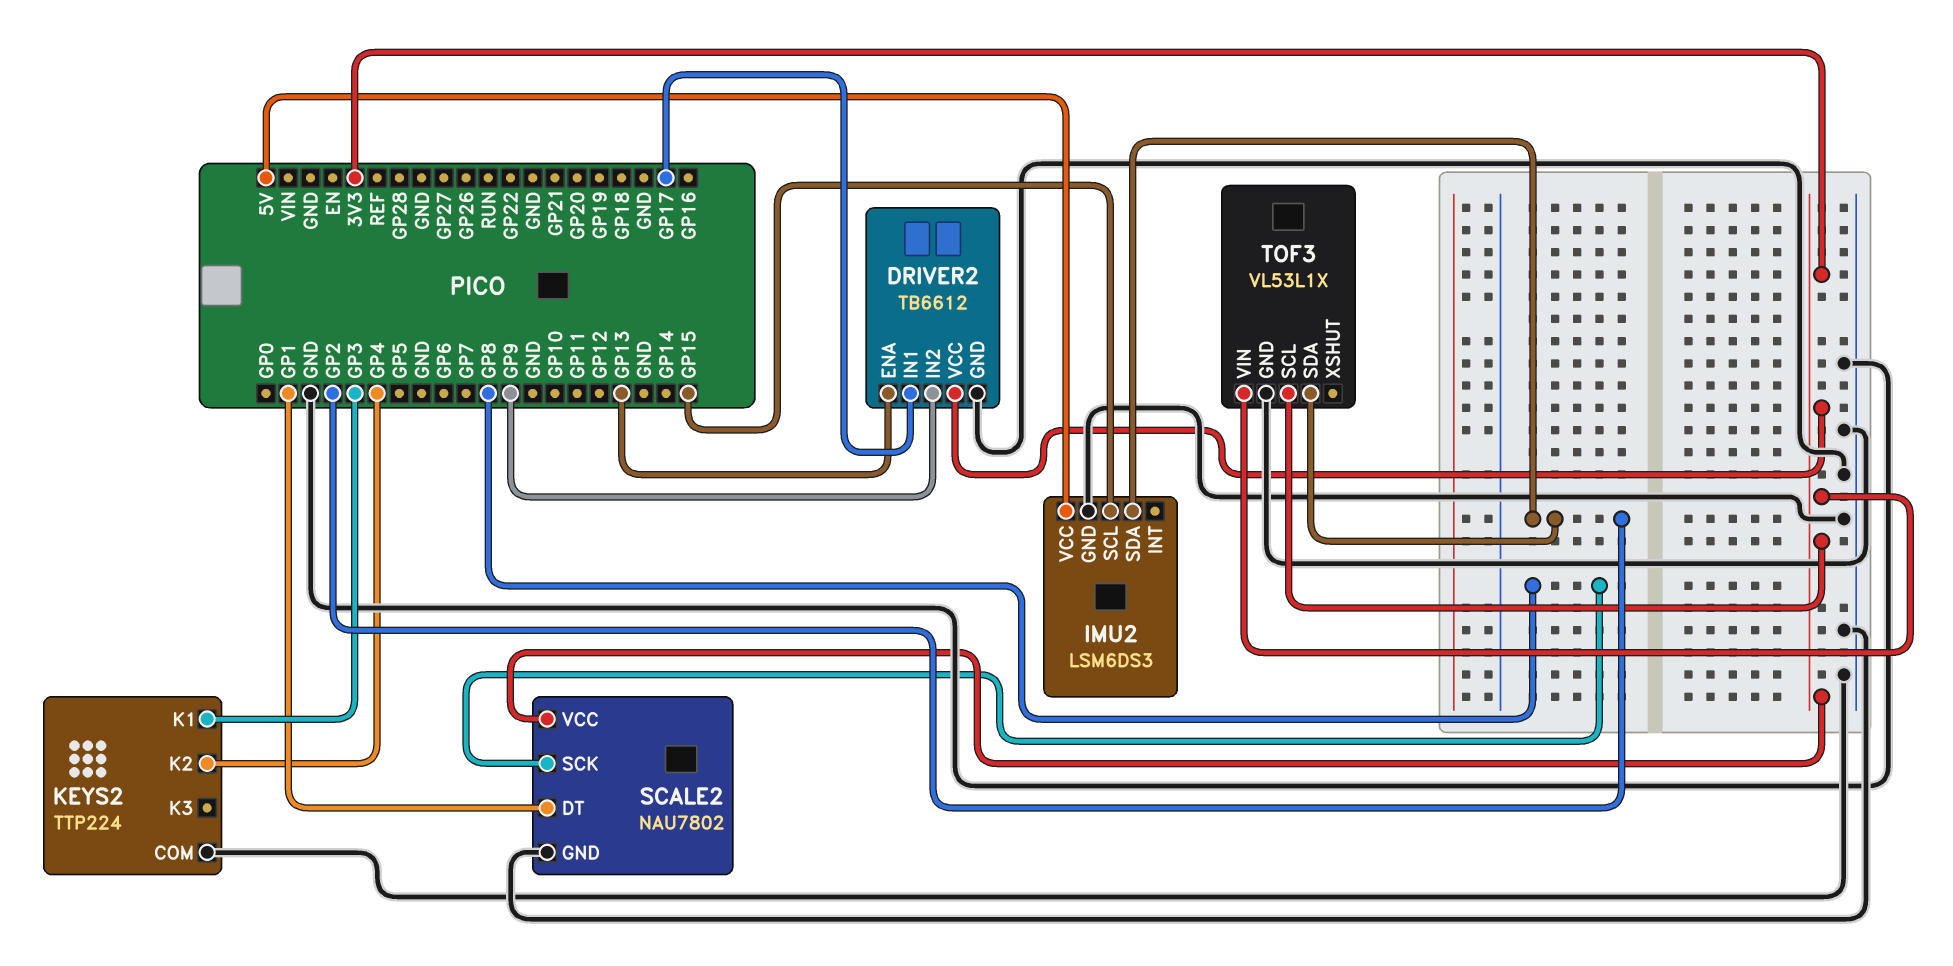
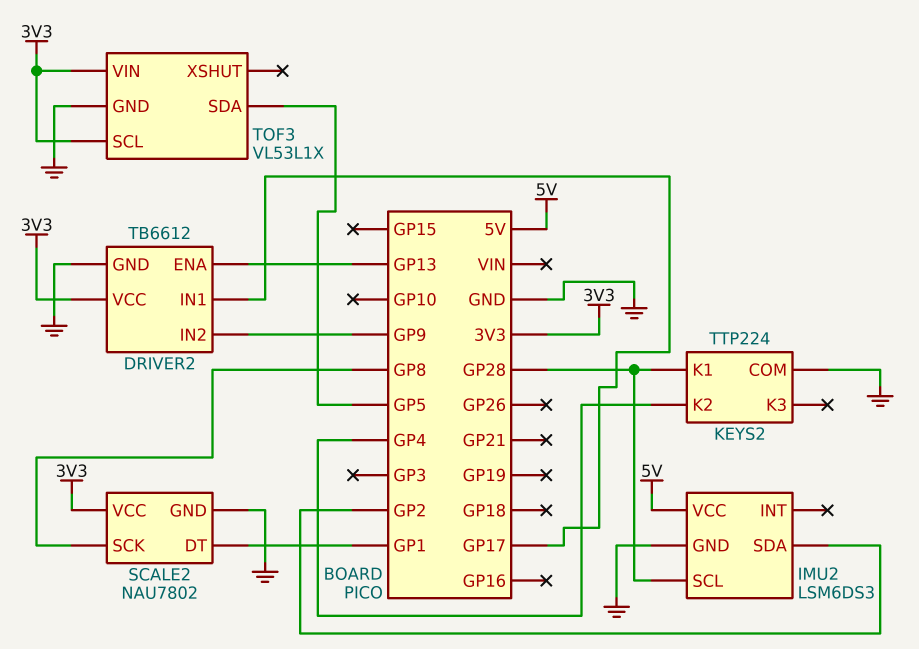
IMU2 pin SCL: GP15 -> GP28
KEYS2 pin K1: GP3 -> GP28
TOF3 pin SDA: GP2 -> GP5

